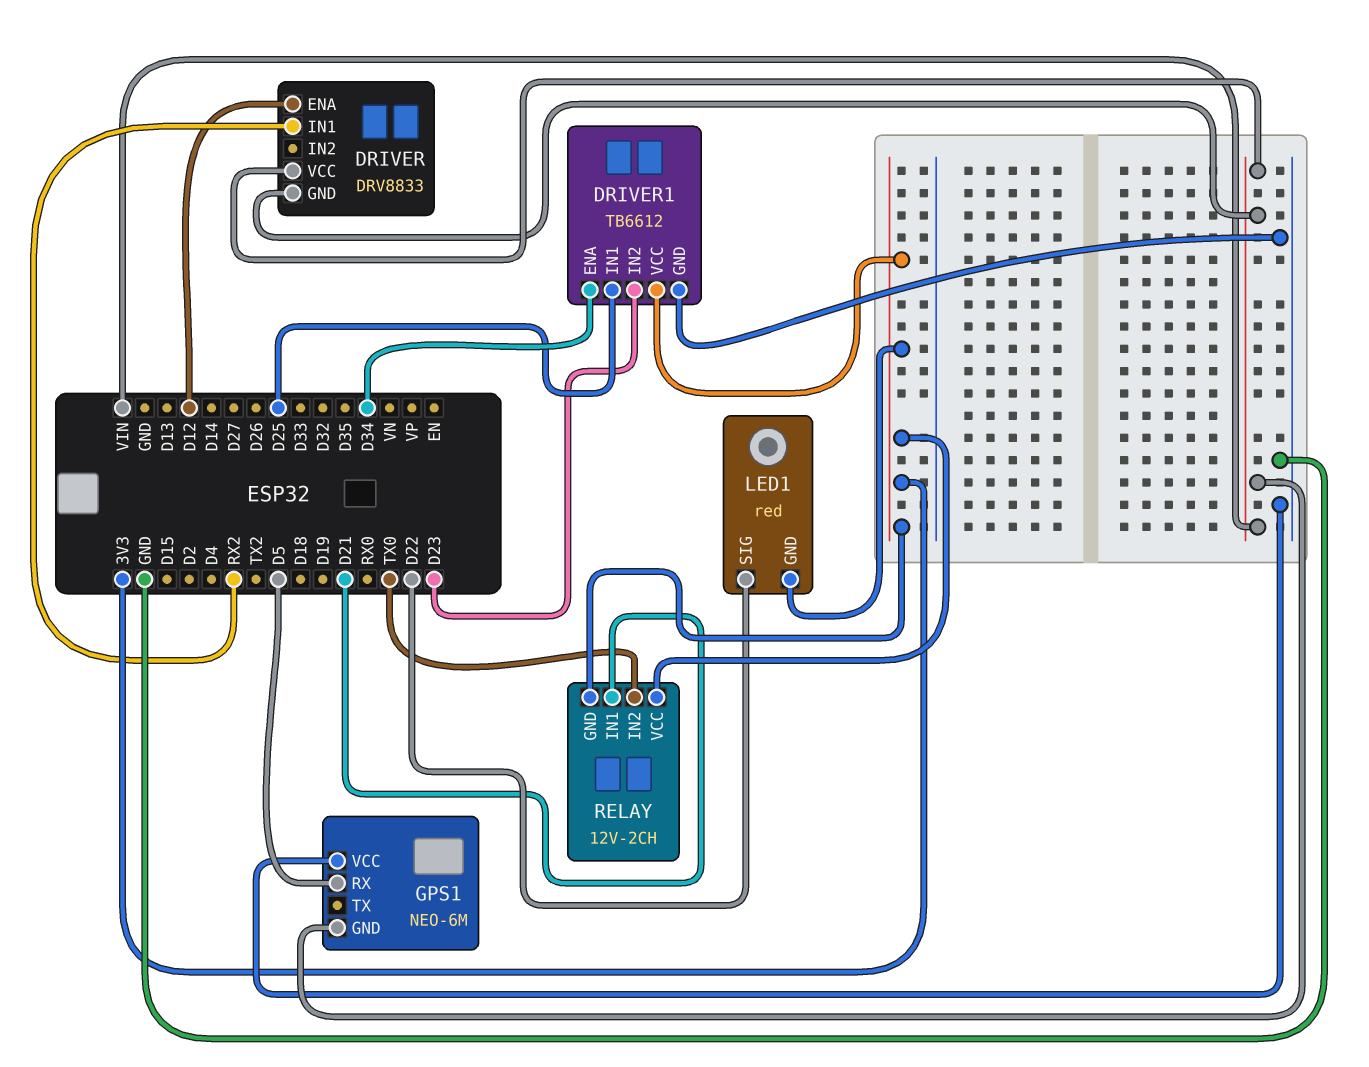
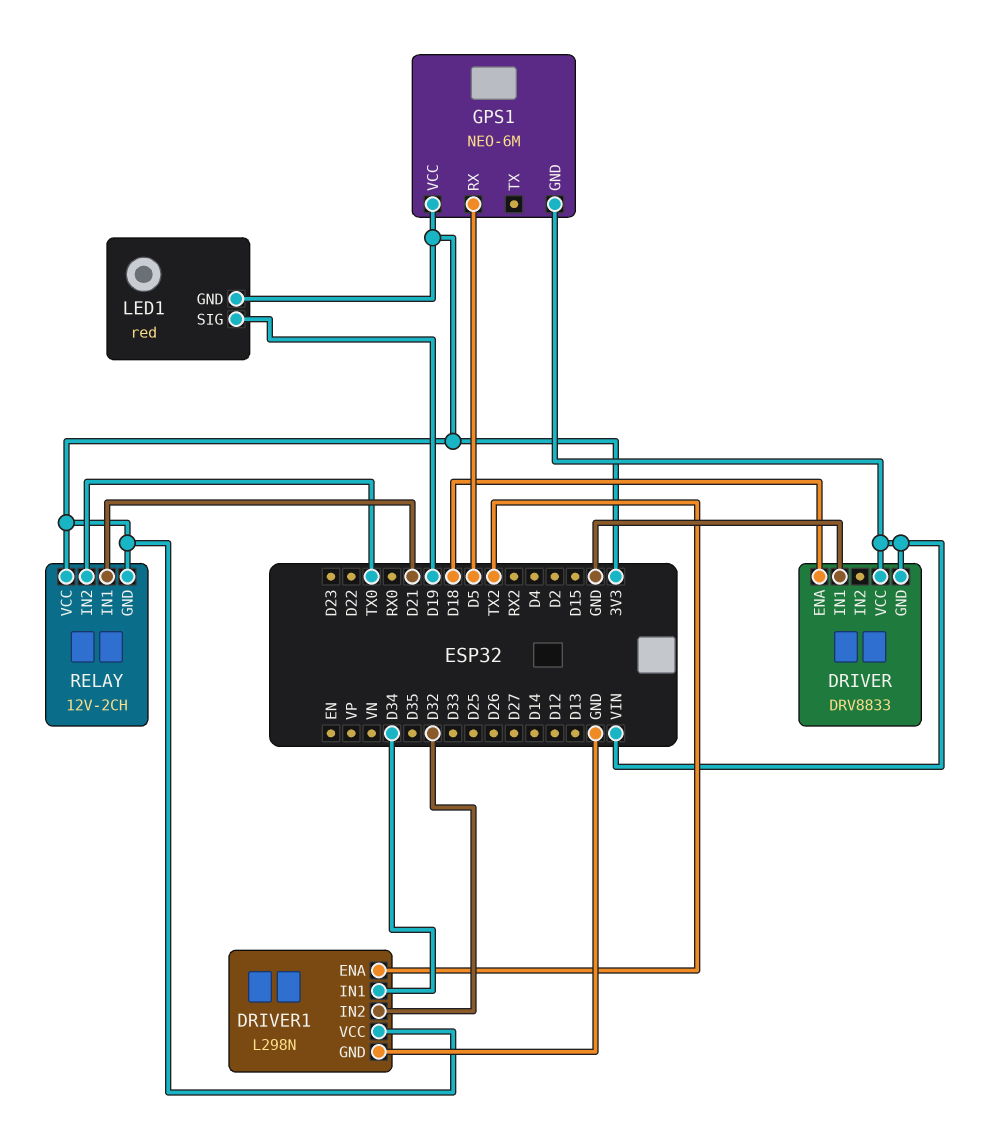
DRIVER pin ENA: D12 -> D18
DRIVER pin IN1: RX2 -> GND
DRIVER1: TB6612 -> L298N
DRIVER1 pin ENA: D34 -> TX2
DRIVER1 pin IN1: D25 -> D34
DRIVER1 pin IN2: D23 -> D32
GPS1 pin VCC: GND -> 3V3
LED1 pin SIG: D22 -> D19

